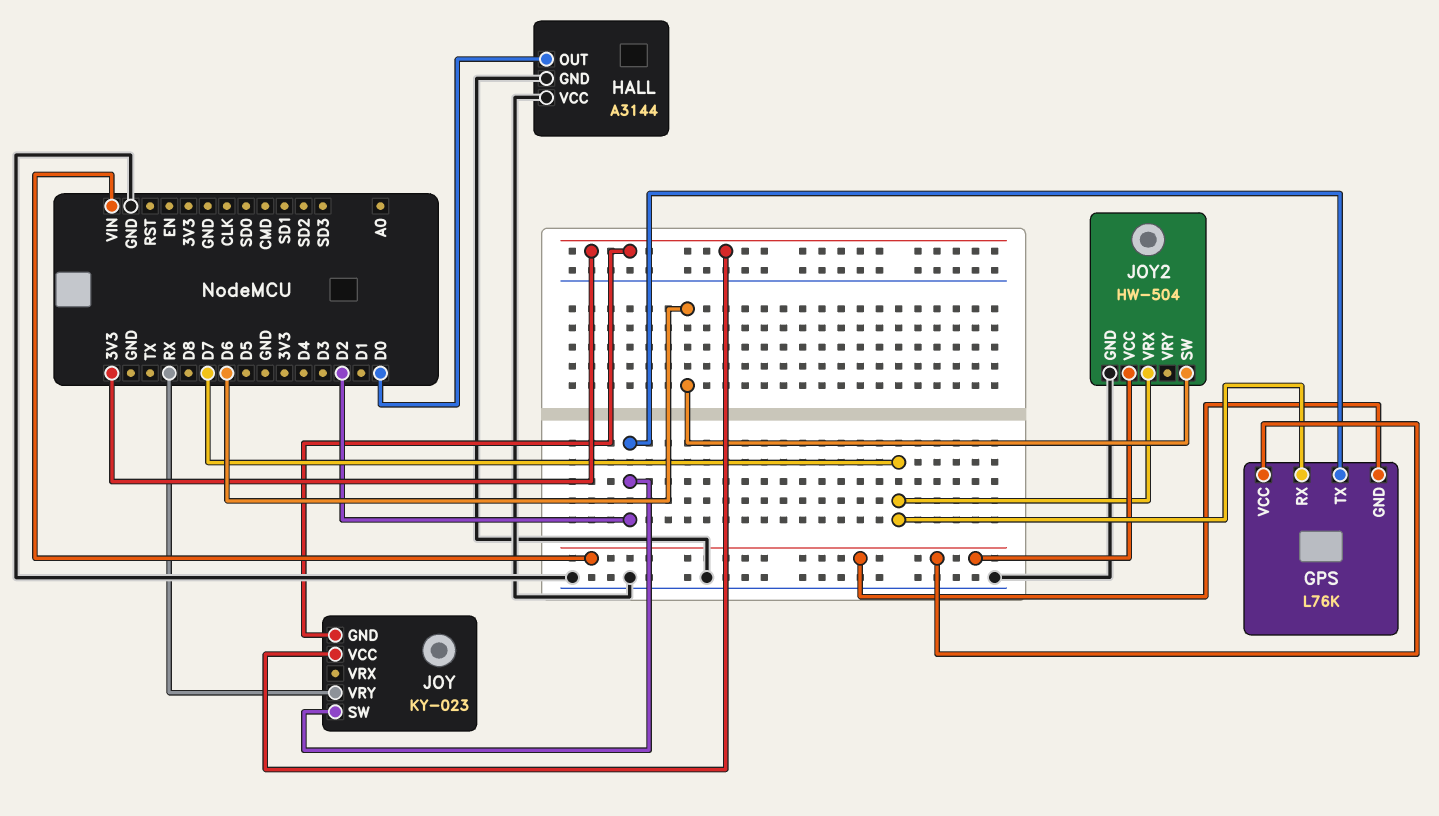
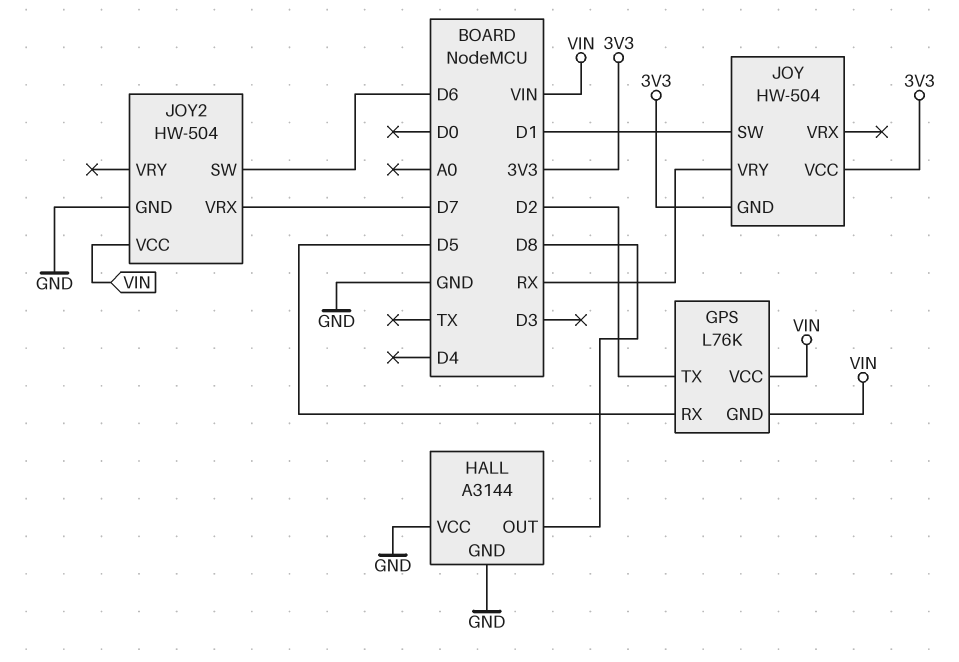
GPS pin RX: D7 -> D5
HALL pin OUT: D0 -> D8
JOY: KY-023 -> HW-504
JOY pin SW: D2 -> D1

